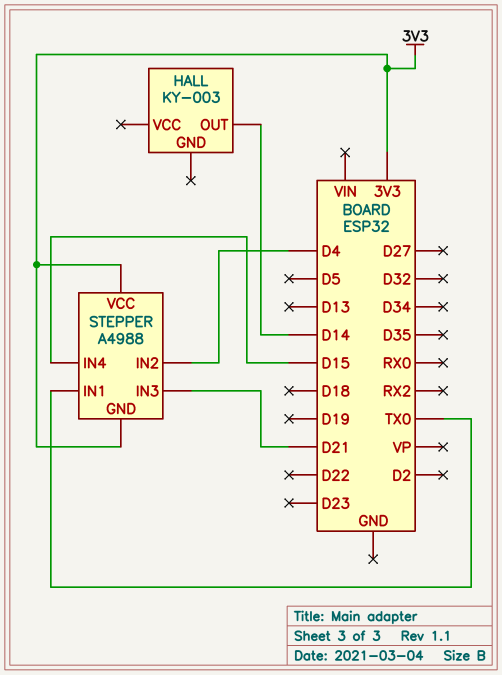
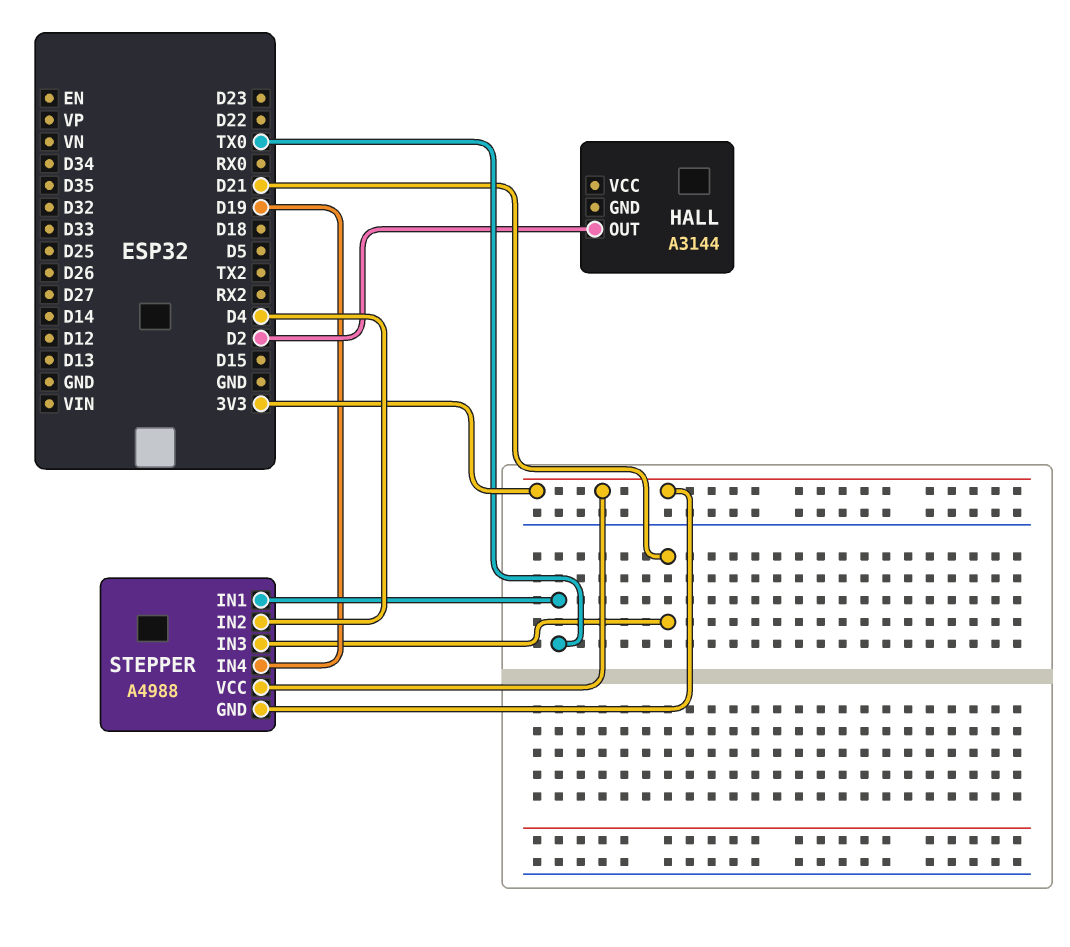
HALL: KY-003 -> A3144
HALL pin OUT: D14 -> D2
STEPPER pin IN4: D15 -> D19

